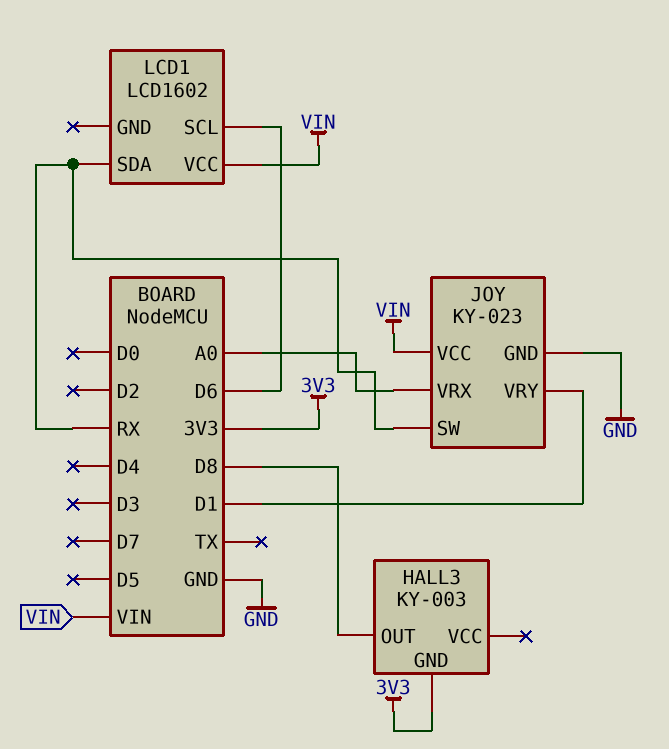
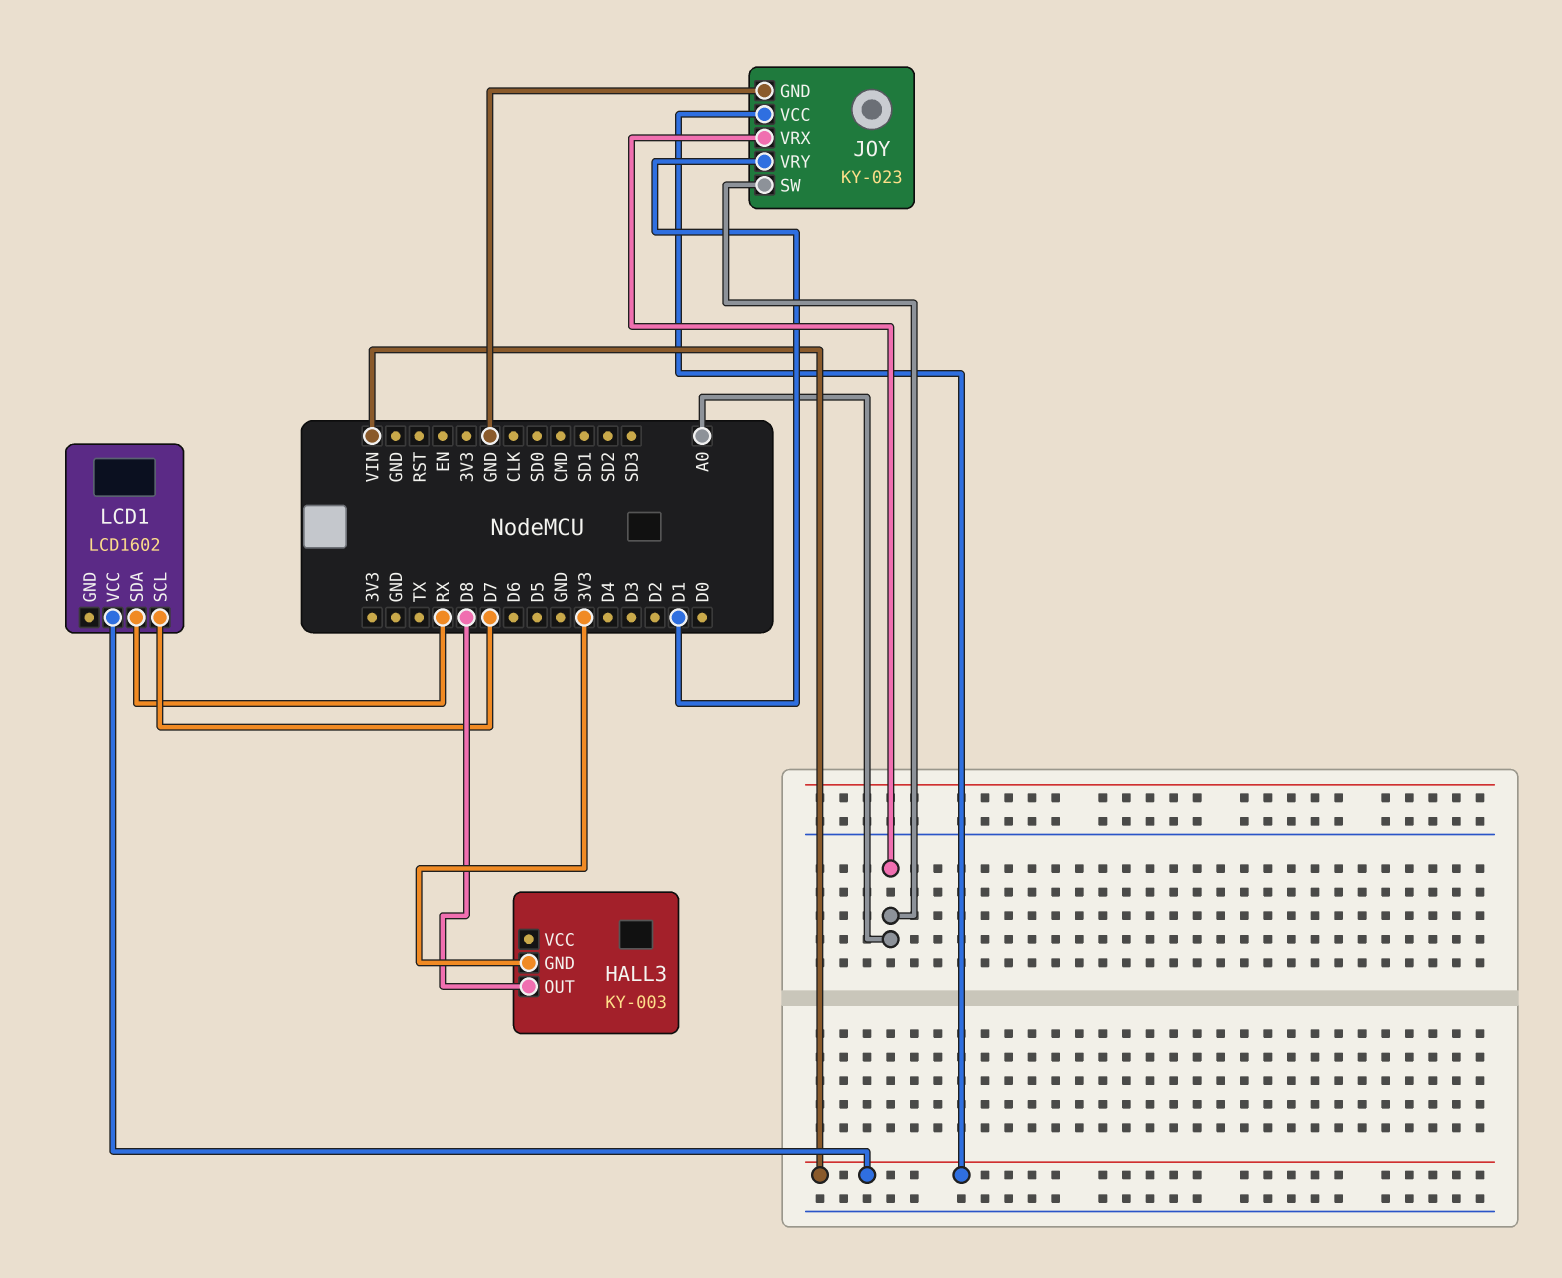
JOY pin SW: RX -> A0
LCD1 pin SCL: D6 -> D7

